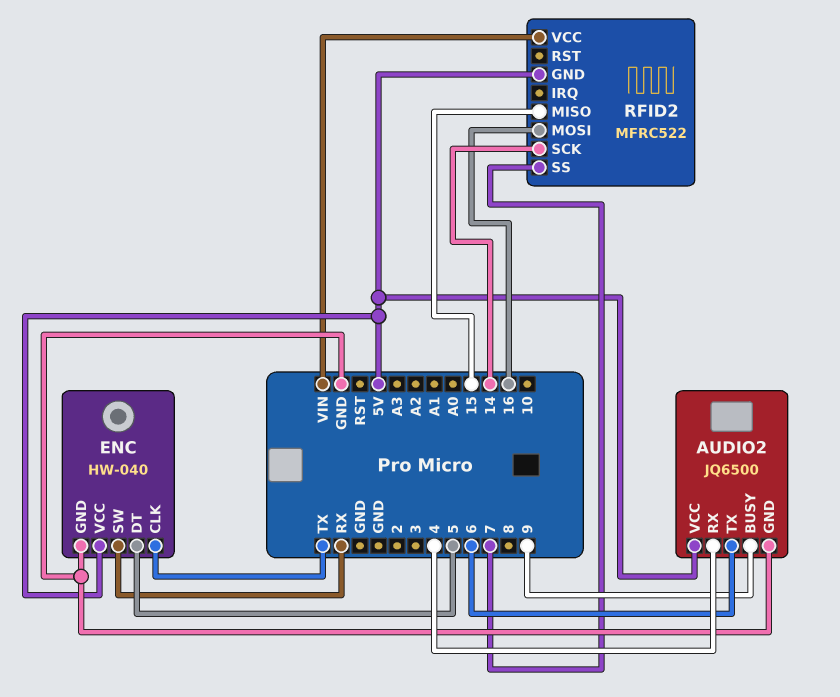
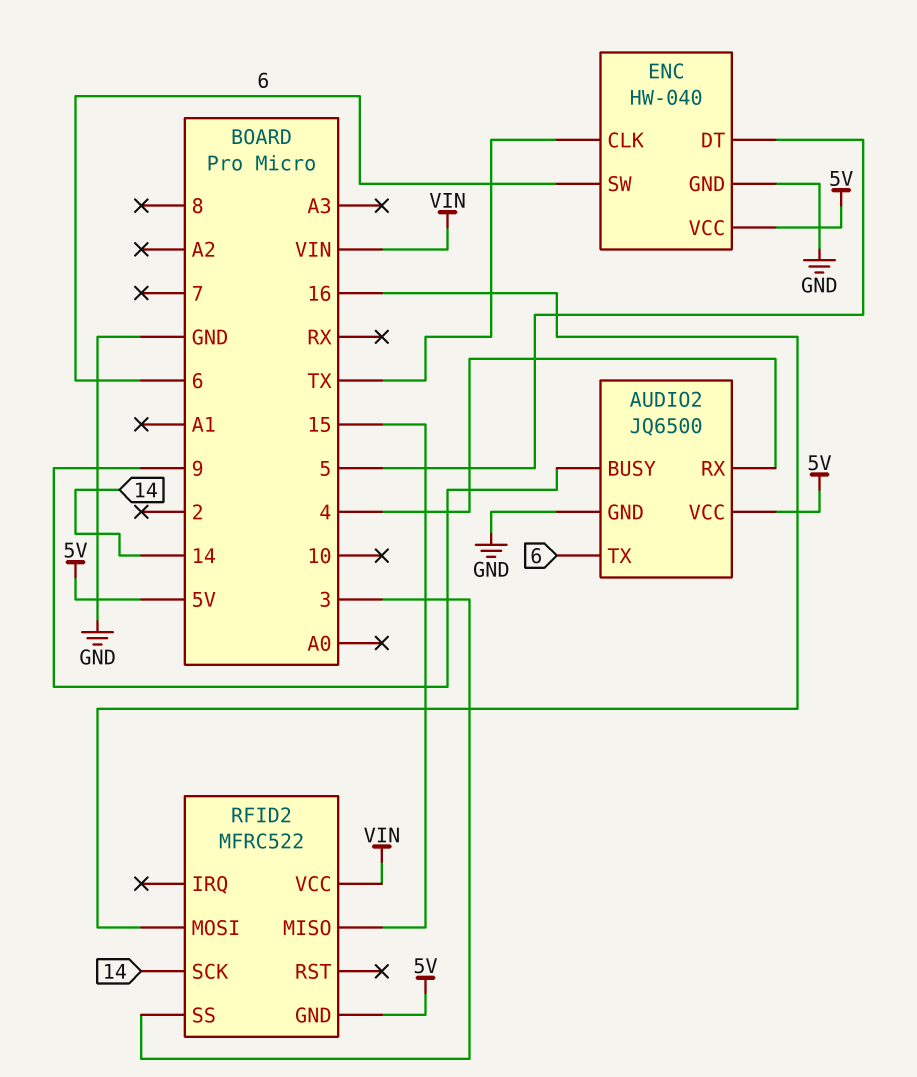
ENC pin SW: RX -> 6
RFID2 pin SS: 7 -> 3

